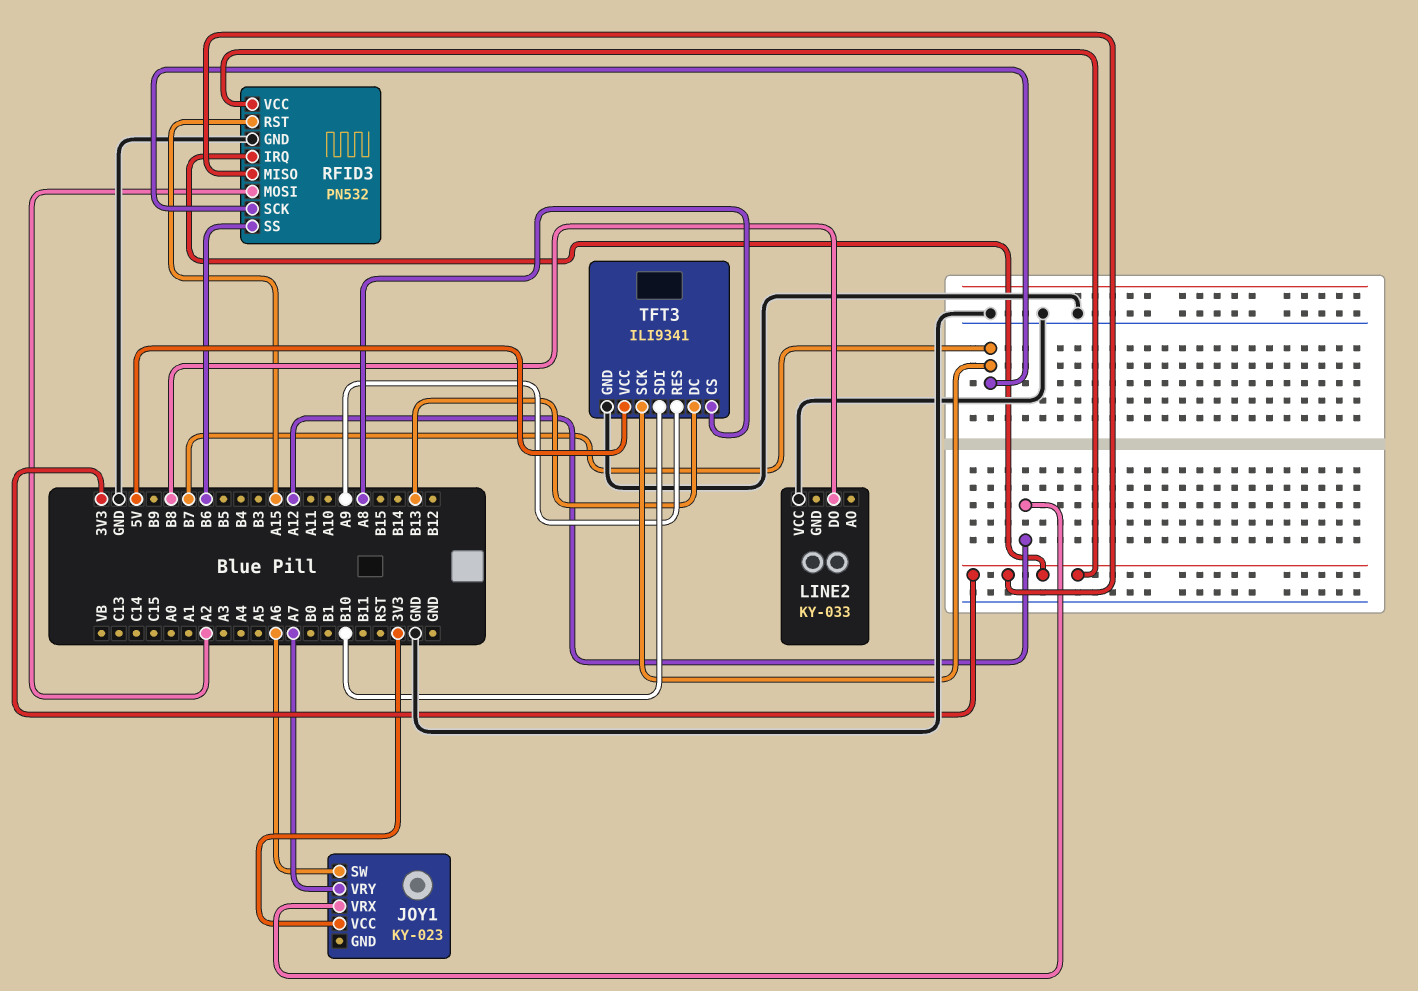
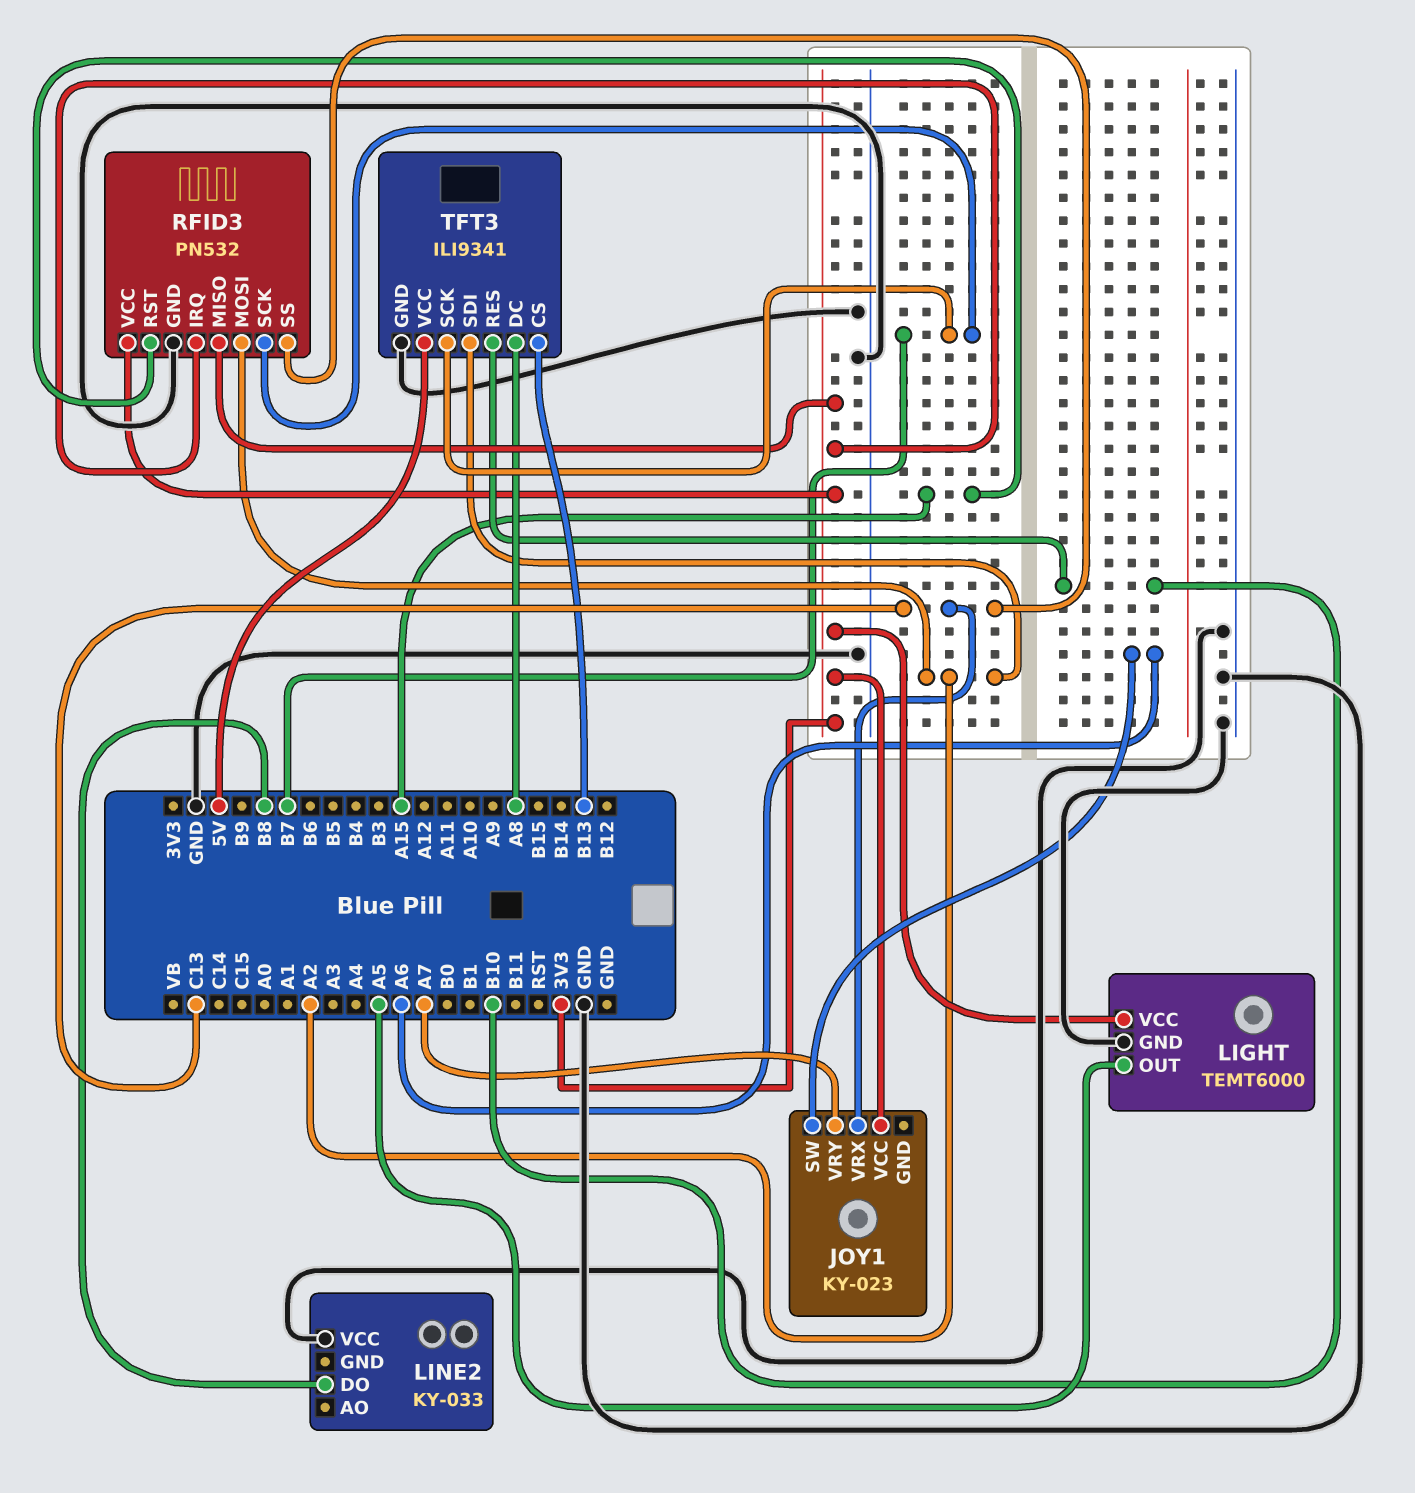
JOY1 pin VRX: A12 -> C13
LIGHT: none -> TEMT6000
LIGHT pin GND: none -> GND
LIGHT pin OUT: none -> A5
LIGHT pin VCC: none -> 3V3
RFID3 pin SS: B6 -> C13
TFT3 pin CS: A8 -> B13
TFT3 pin DC: B13 -> A8
TFT3 pin RES: A9 -> B10
TFT3 pin SDI: B10 -> A2

